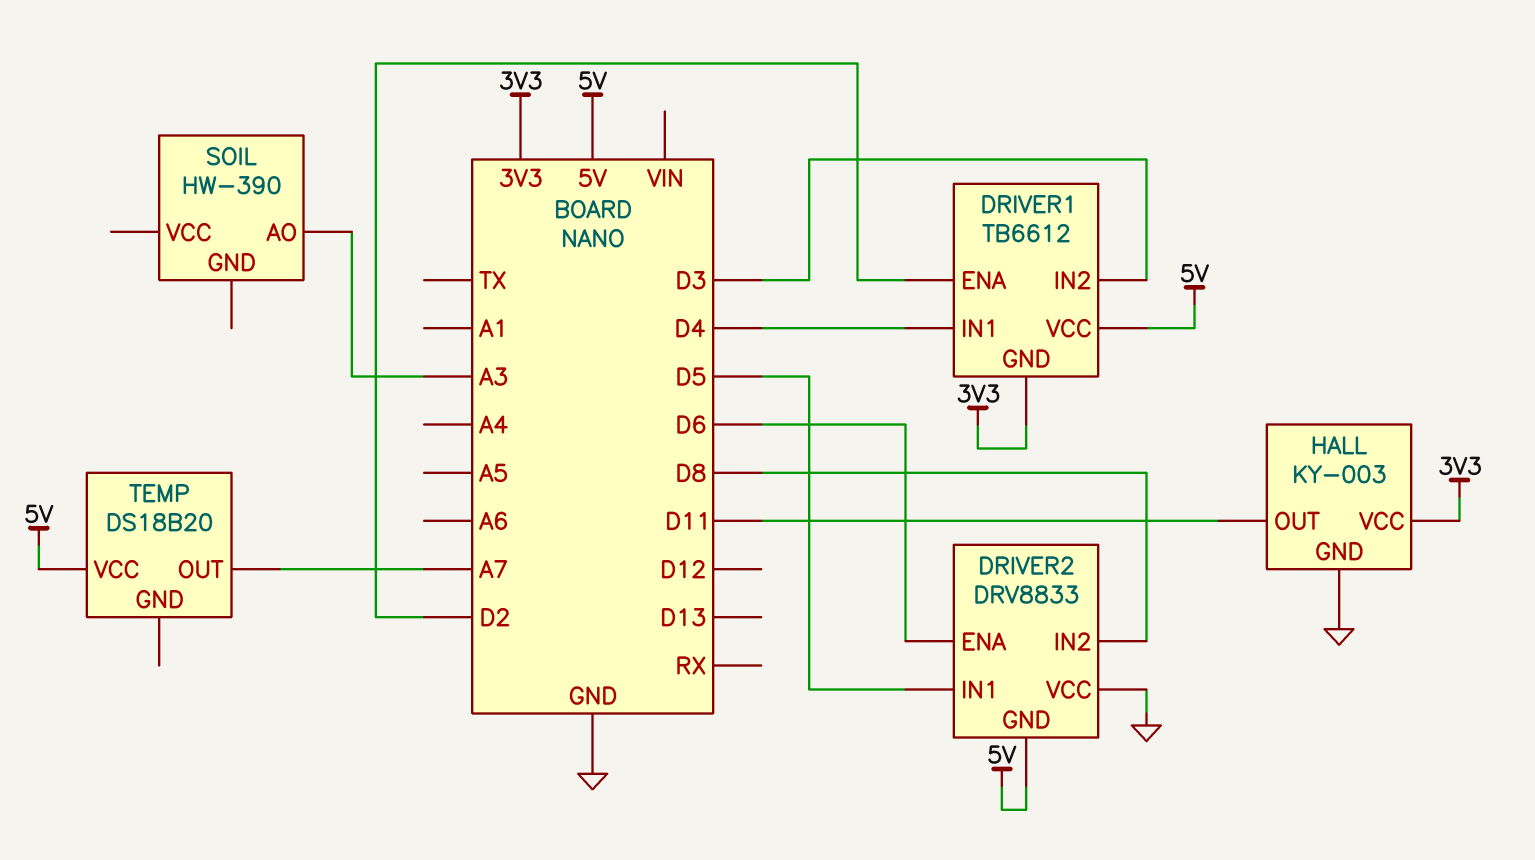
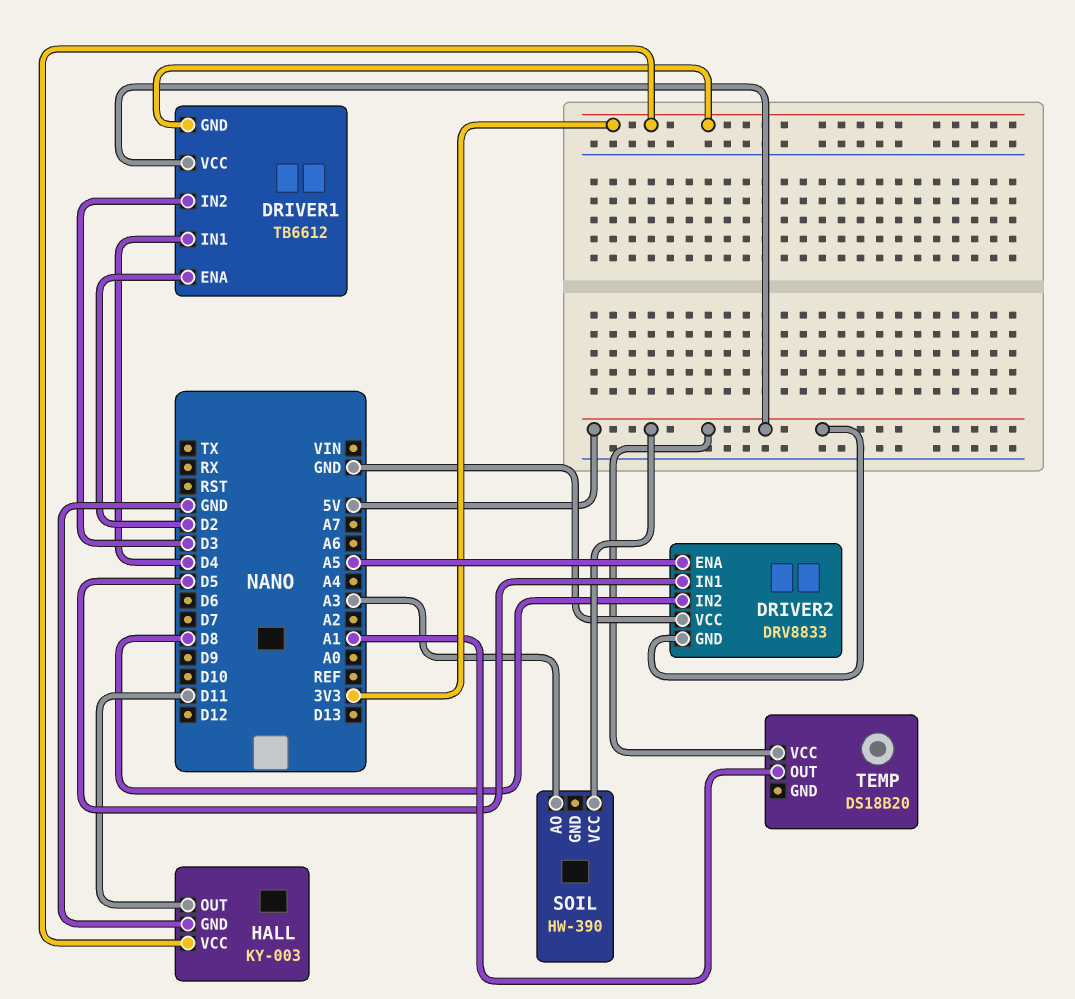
DRIVER2 pin ENA: D6 -> A5
SOIL pin VCC: none -> 5V
TEMP pin OUT: A7 -> A1

